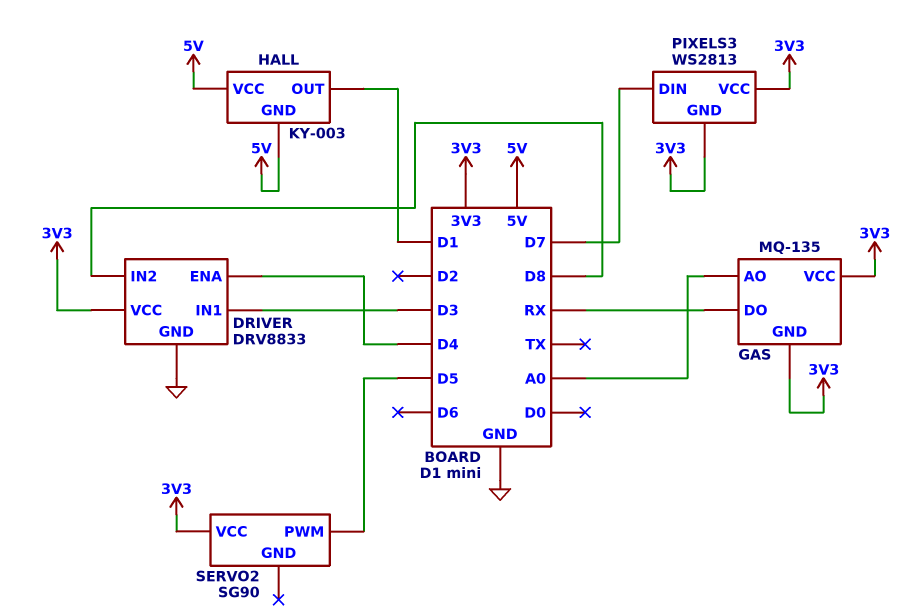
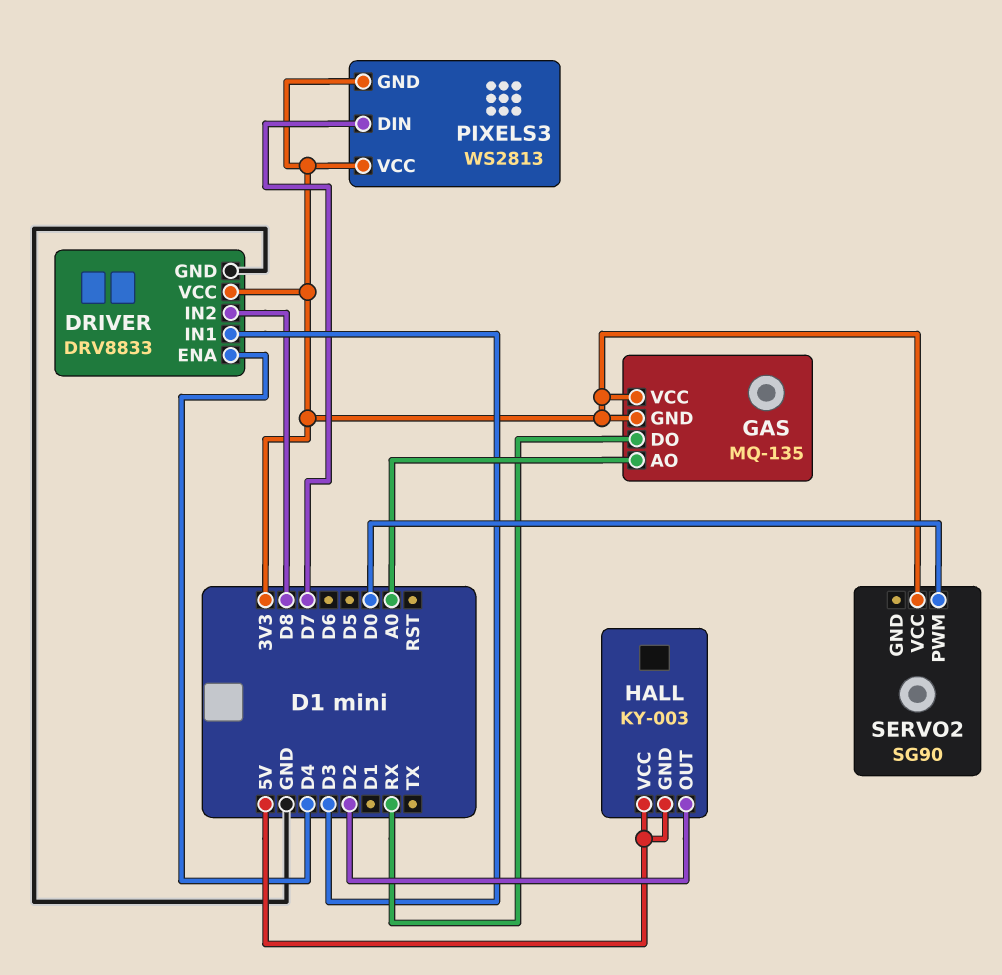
HALL pin OUT: D1 -> D2
SERVO2 pin PWM: D5 -> D0

